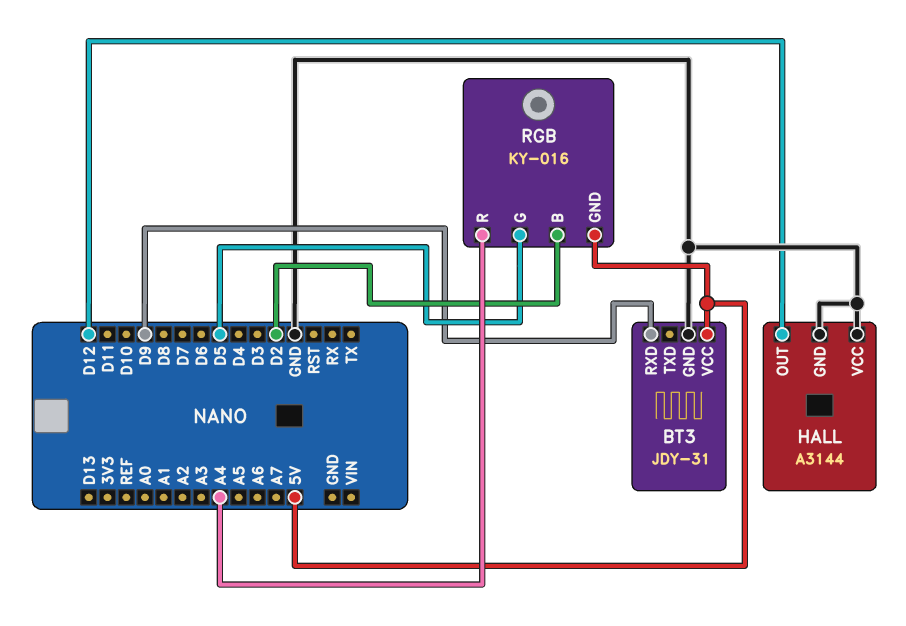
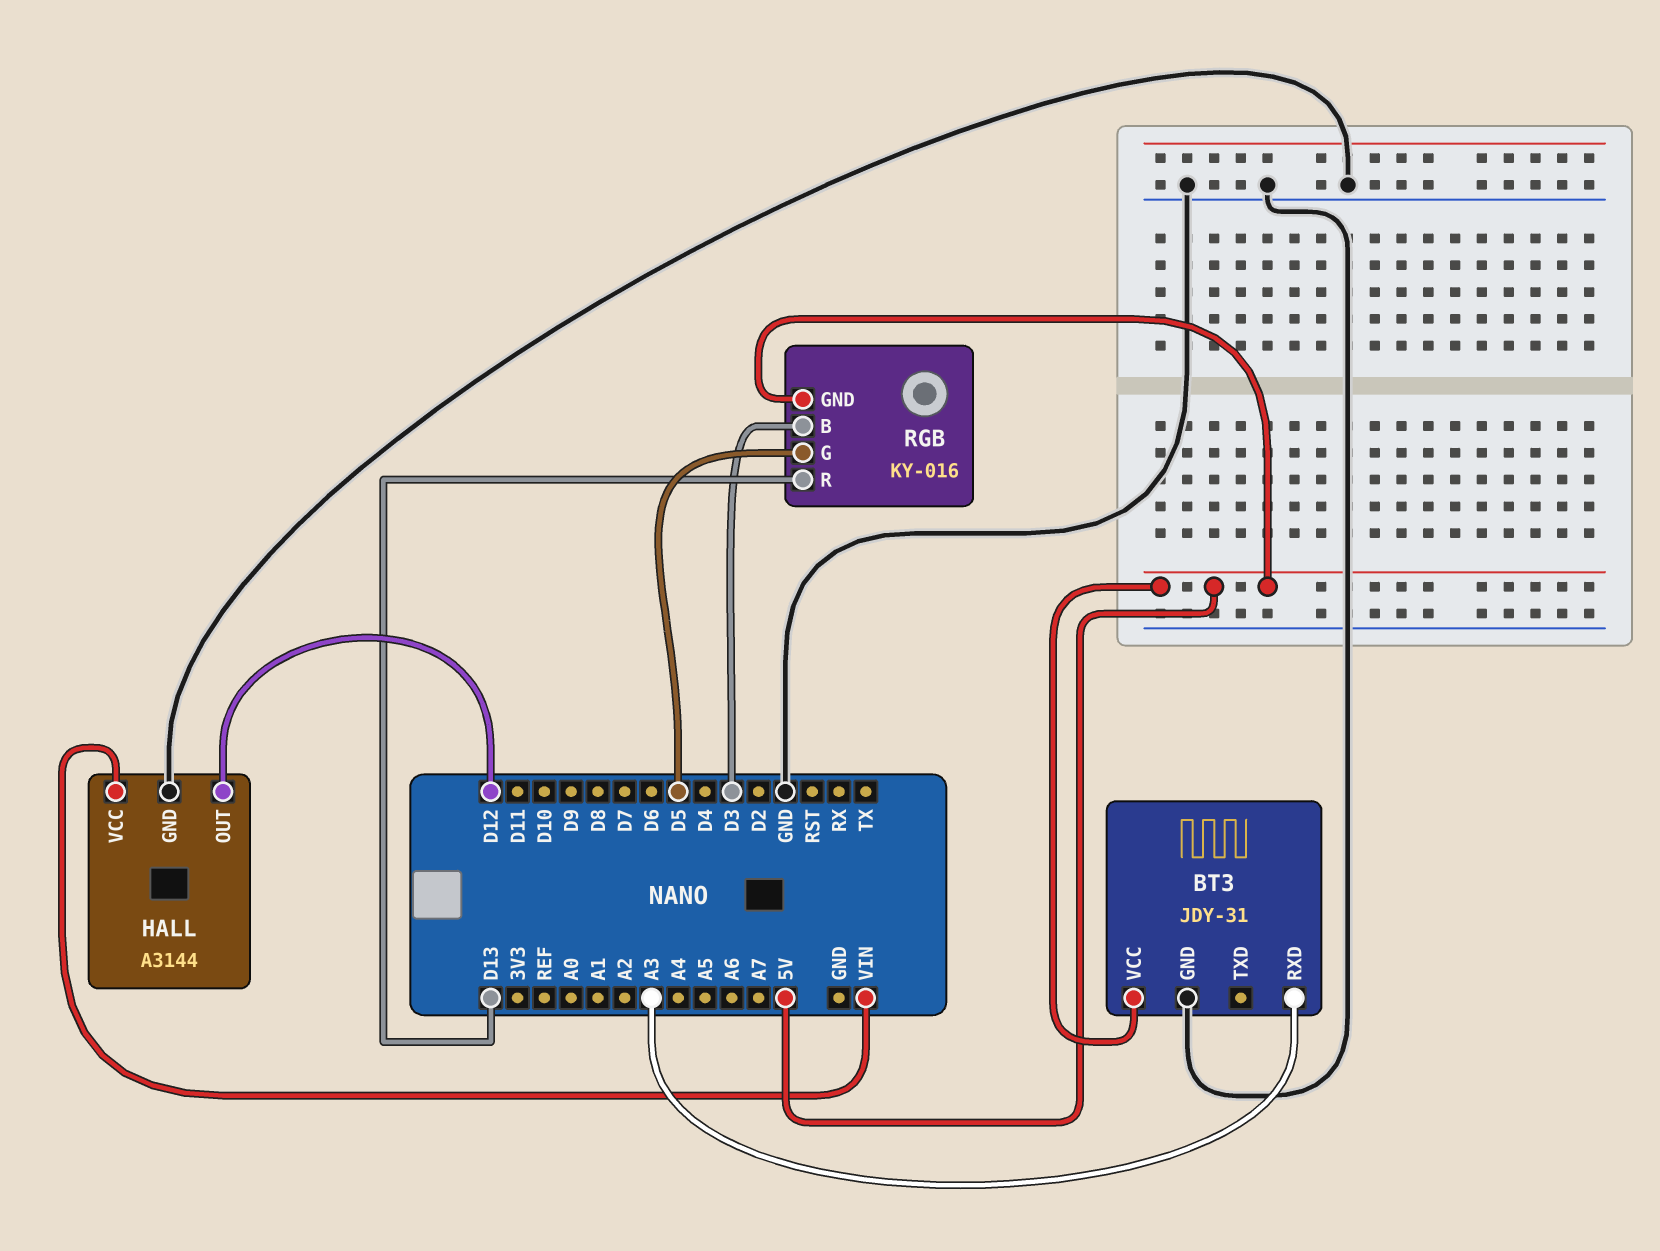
BT3 pin RXD: D9 -> A3
HALL pin VCC: GND -> VIN
RGB pin B: D2 -> D3
RGB pin R: A4 -> D13

